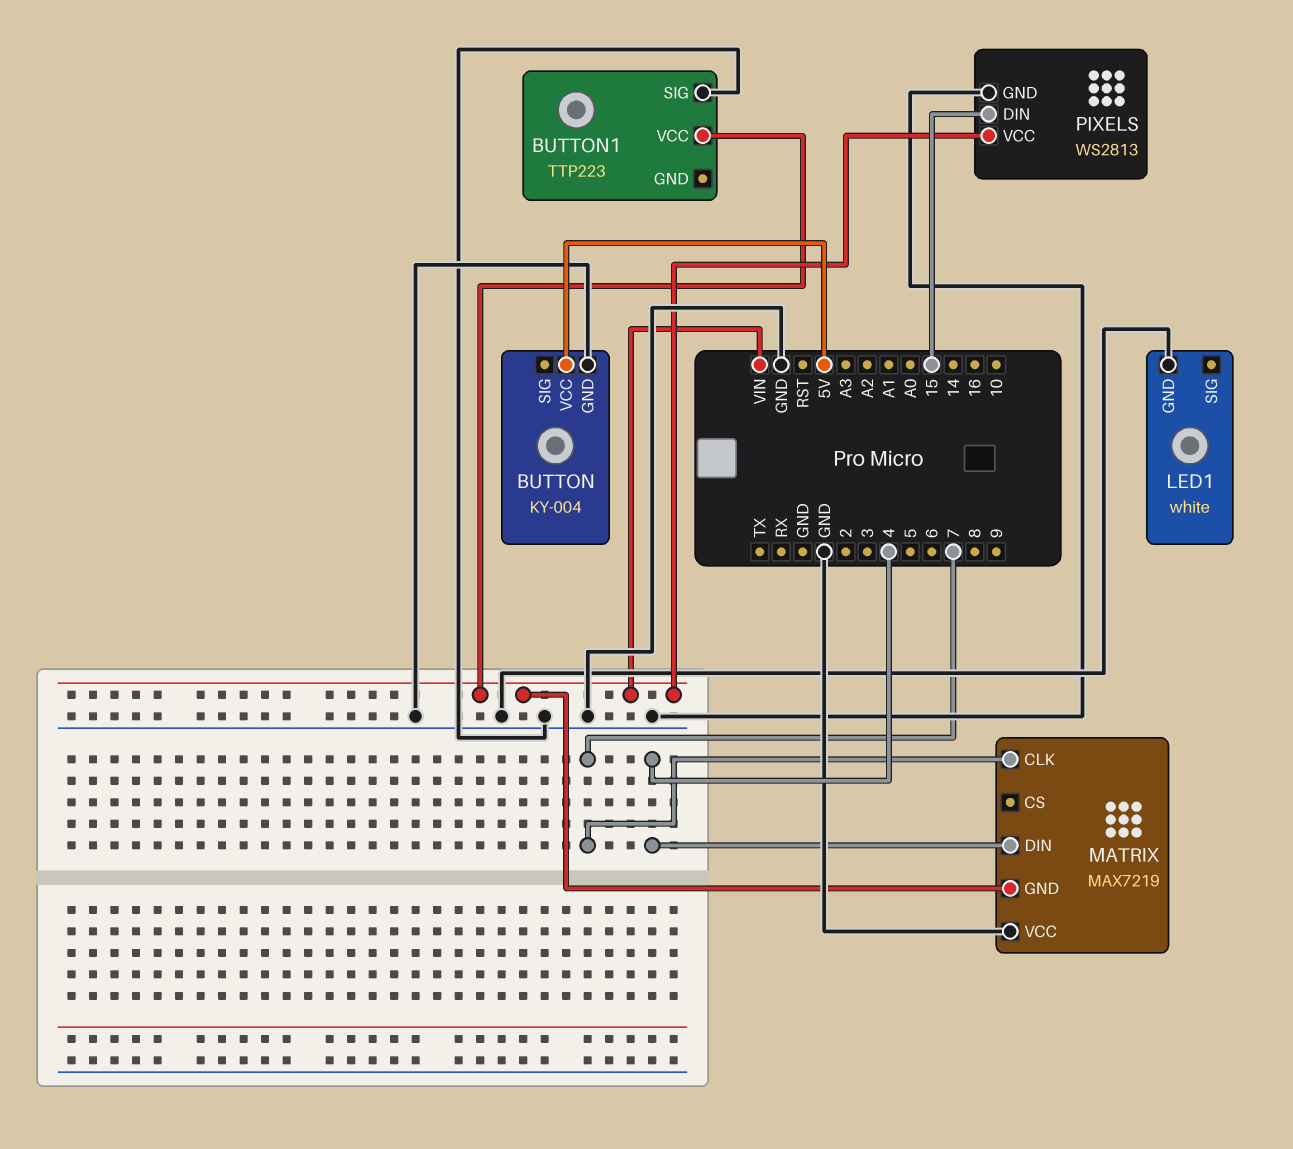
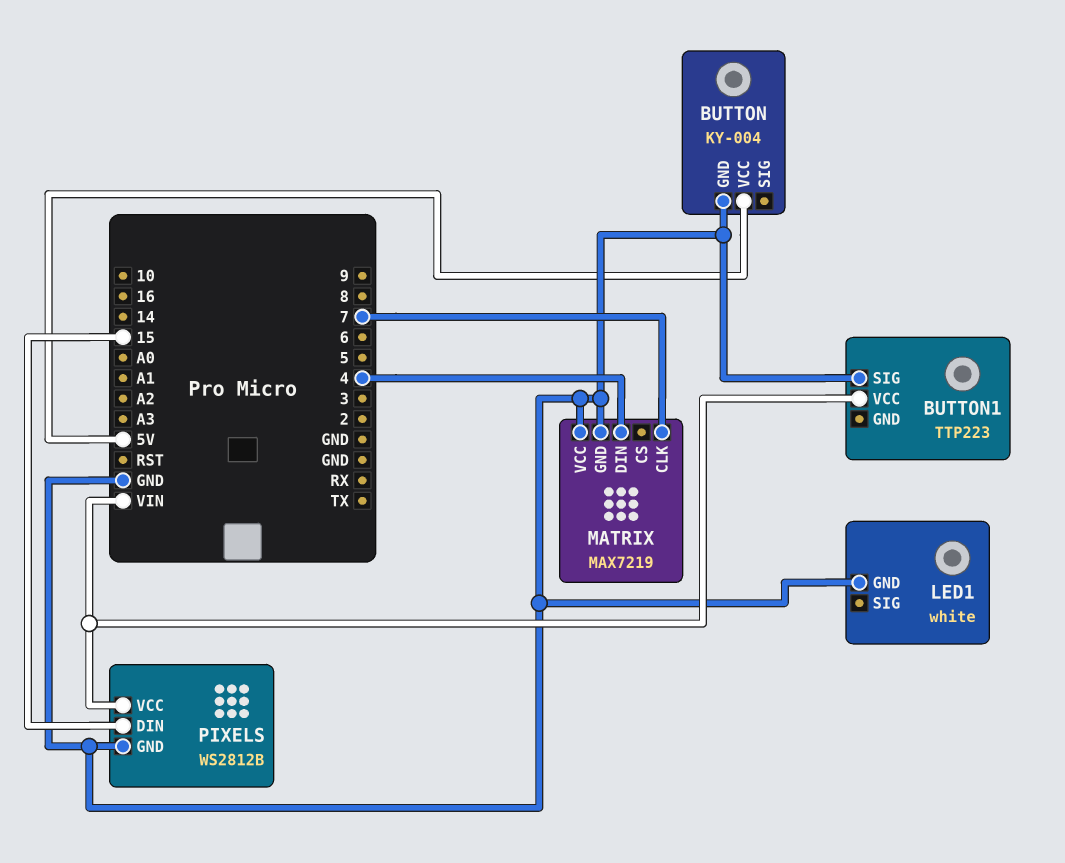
MATRIX pin GND: VIN -> GND
PIXELS: WS2813 -> WS2812B

